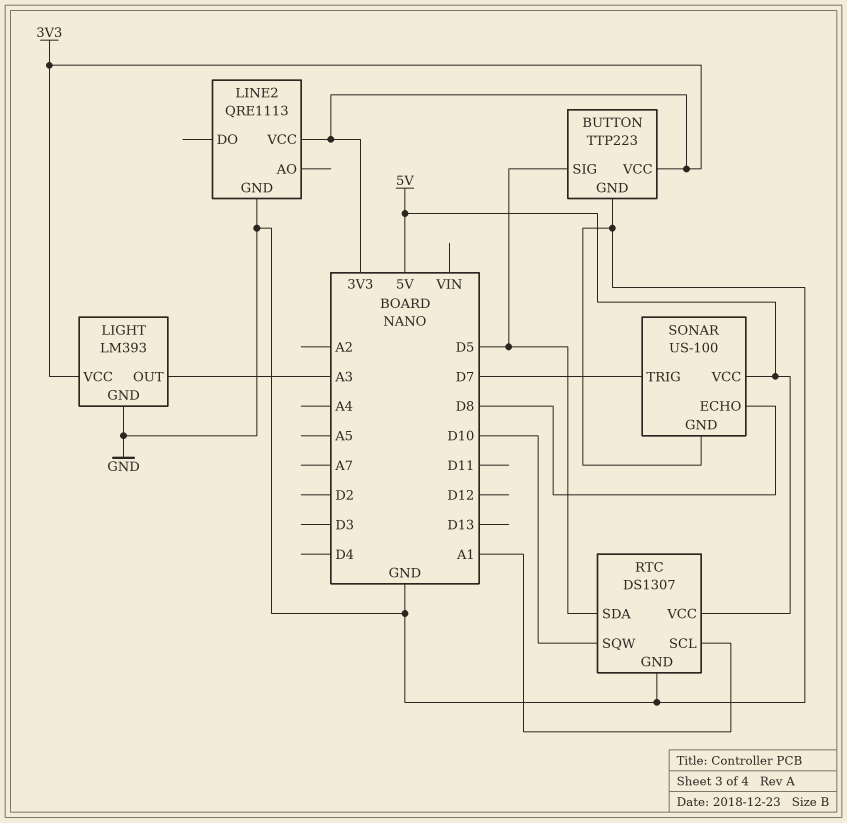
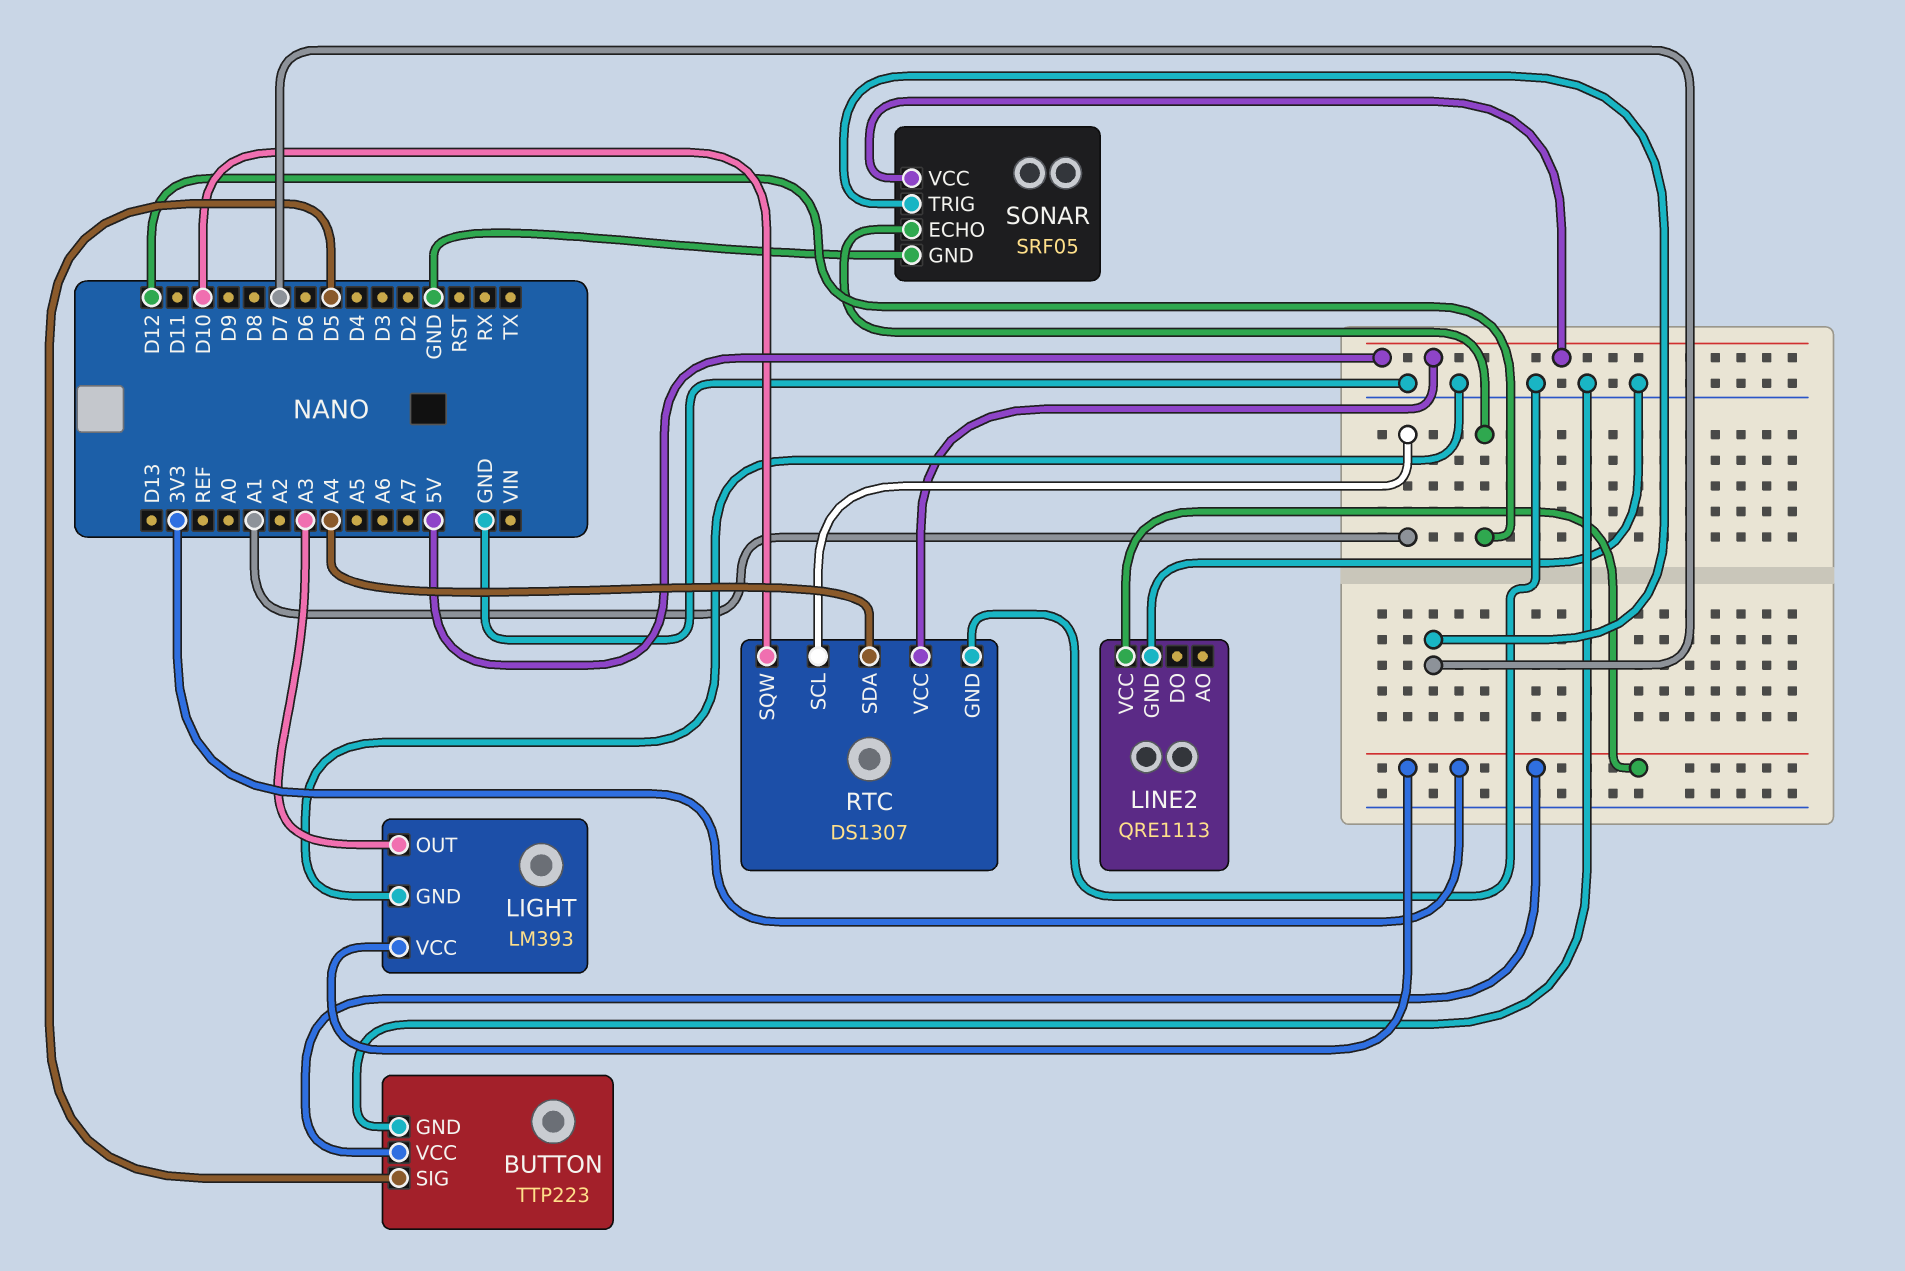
RTC pin SDA: D5 -> A4
SONAR: US-100 -> SRF05
SONAR pin ECHO: D8 -> D12

